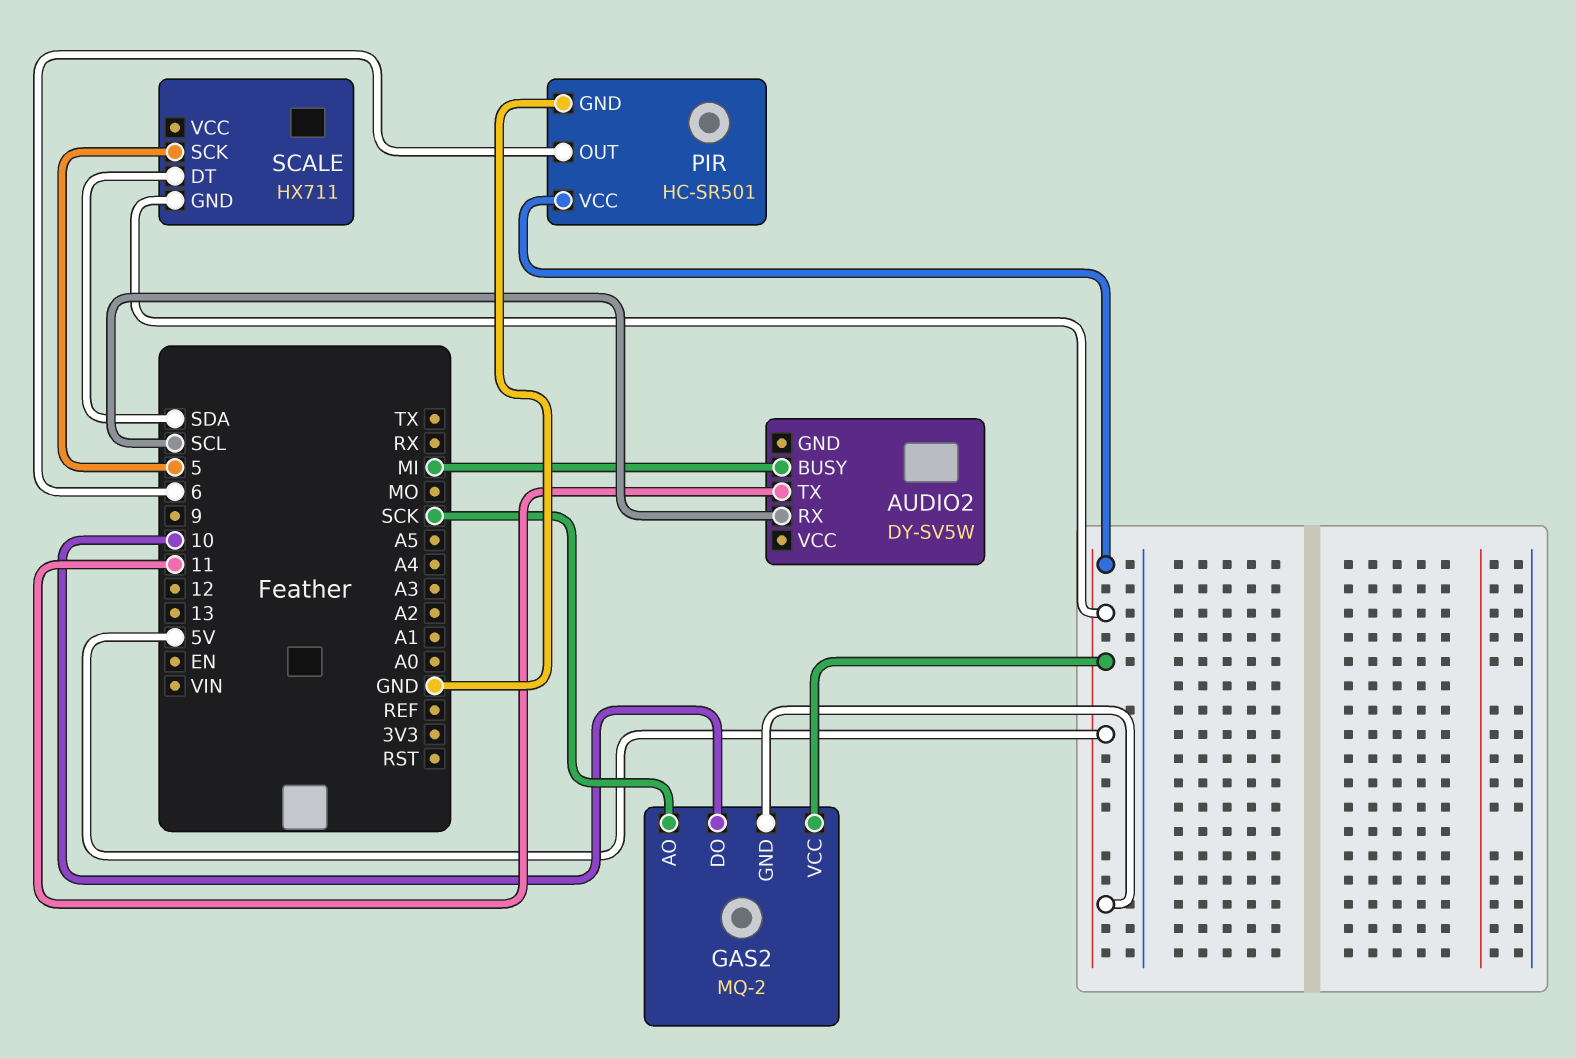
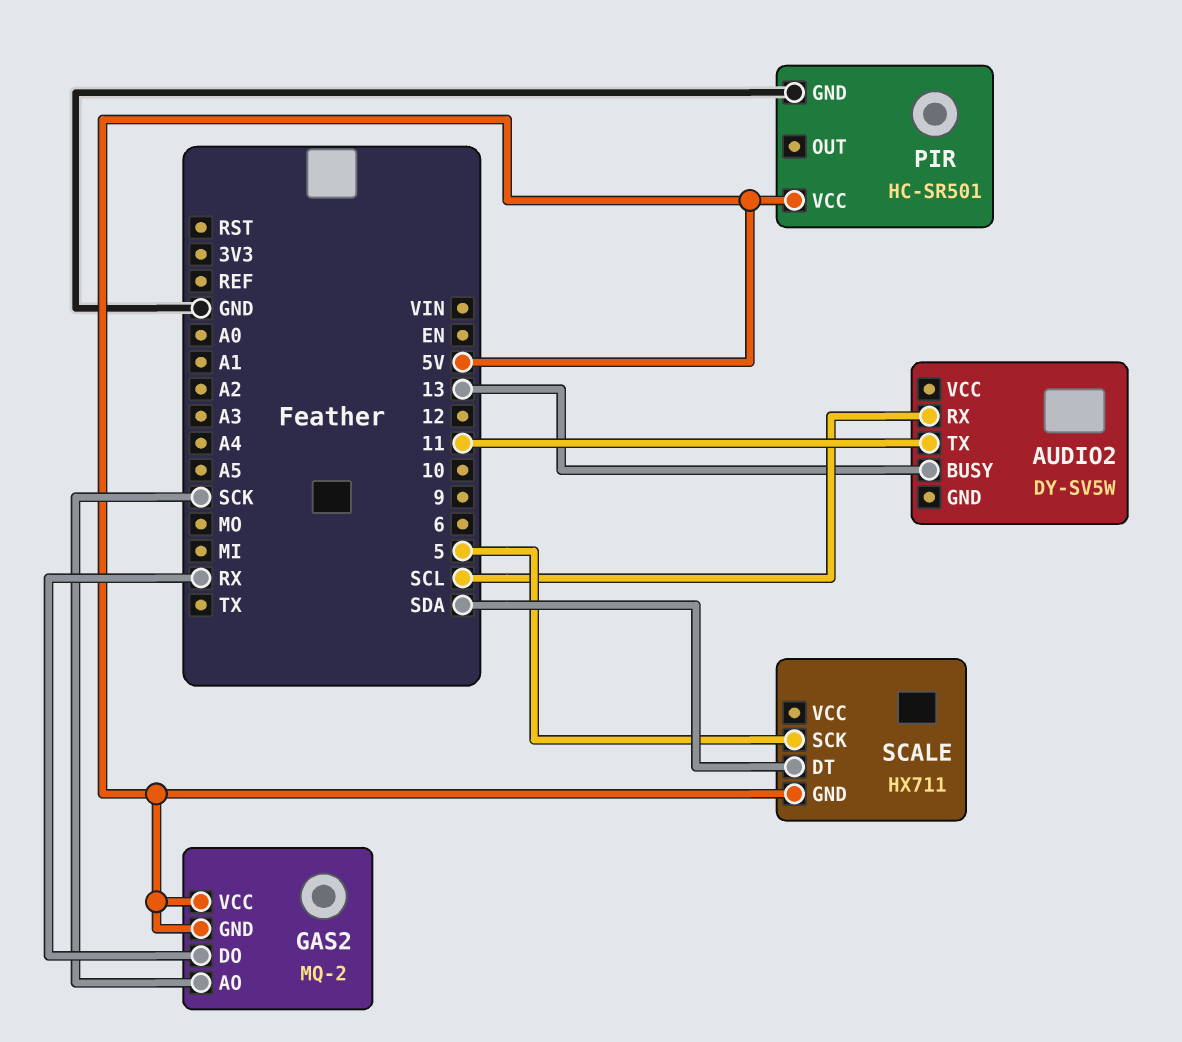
AUDIO2 pin BUSY: MI -> 13
GAS2 pin DO: 10 -> RX
PIR pin OUT: 6 -> none

